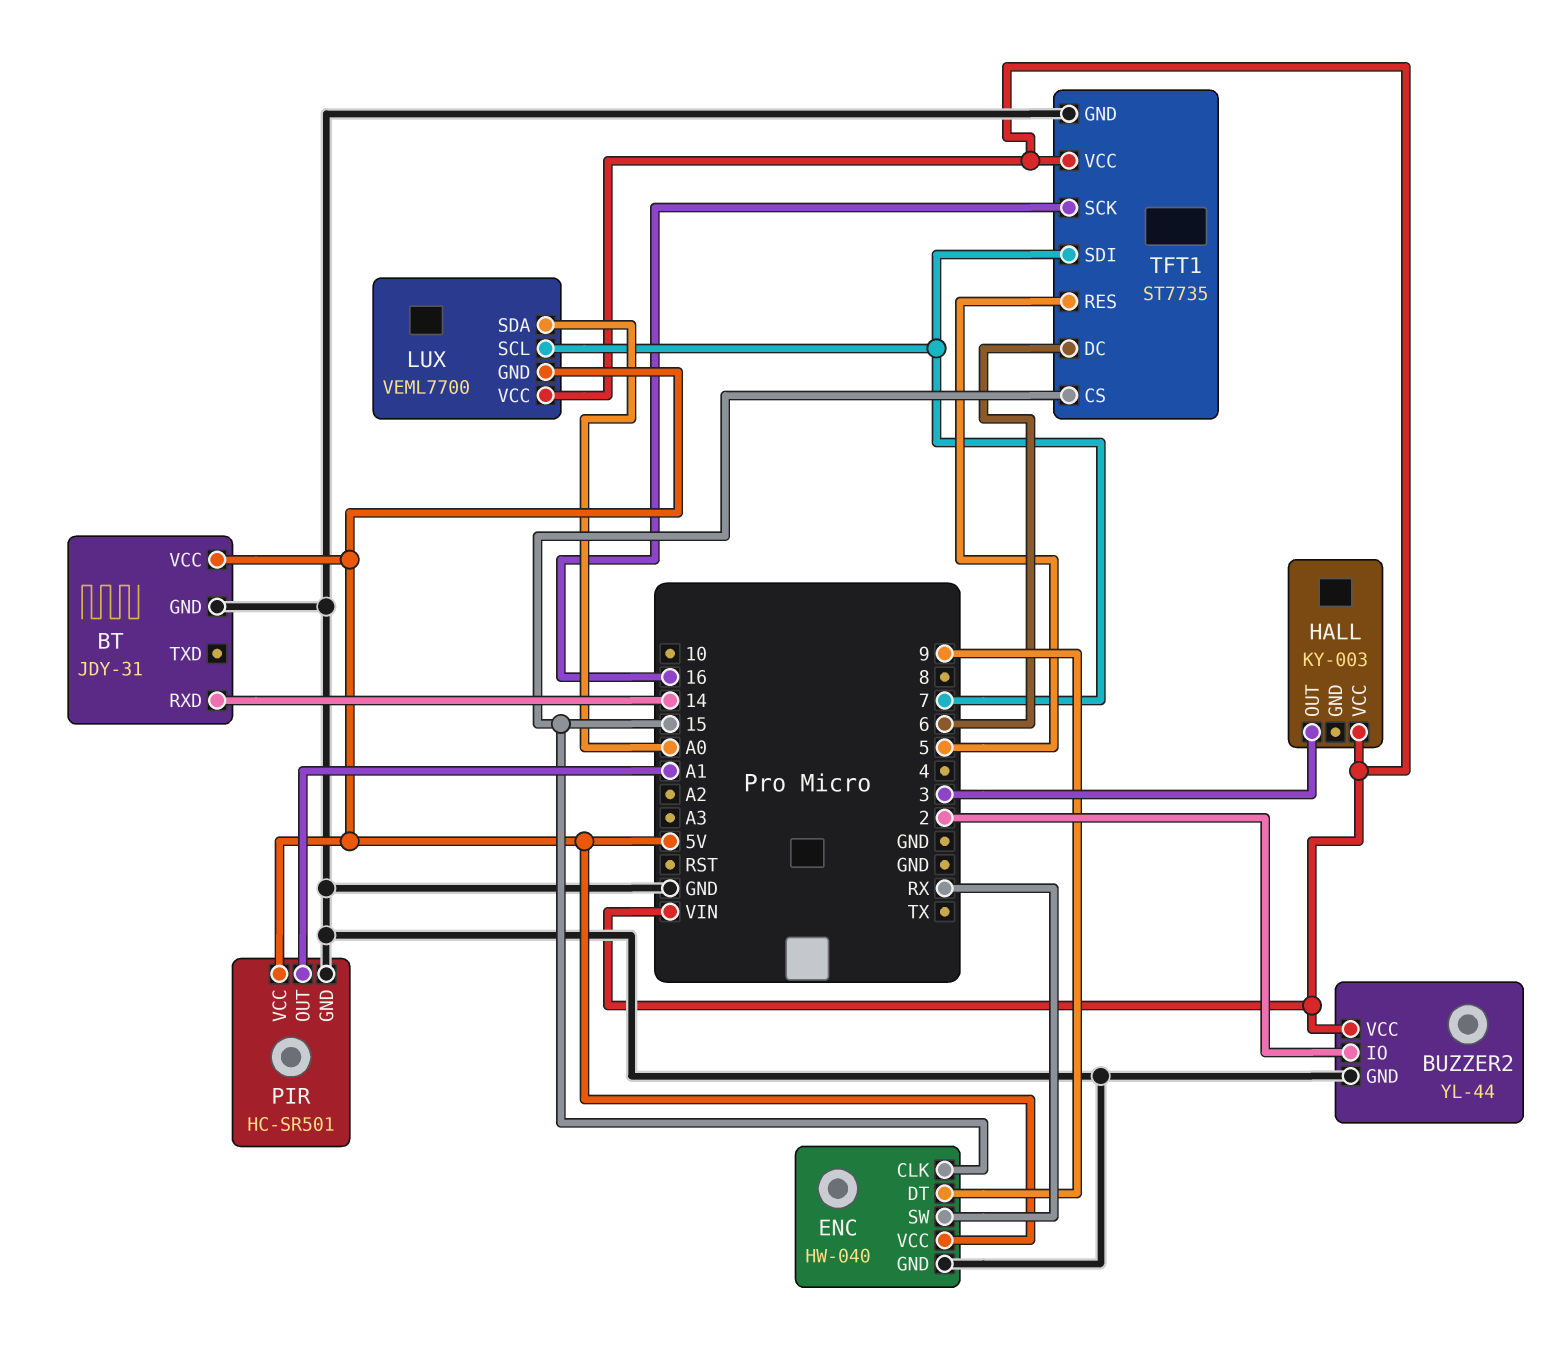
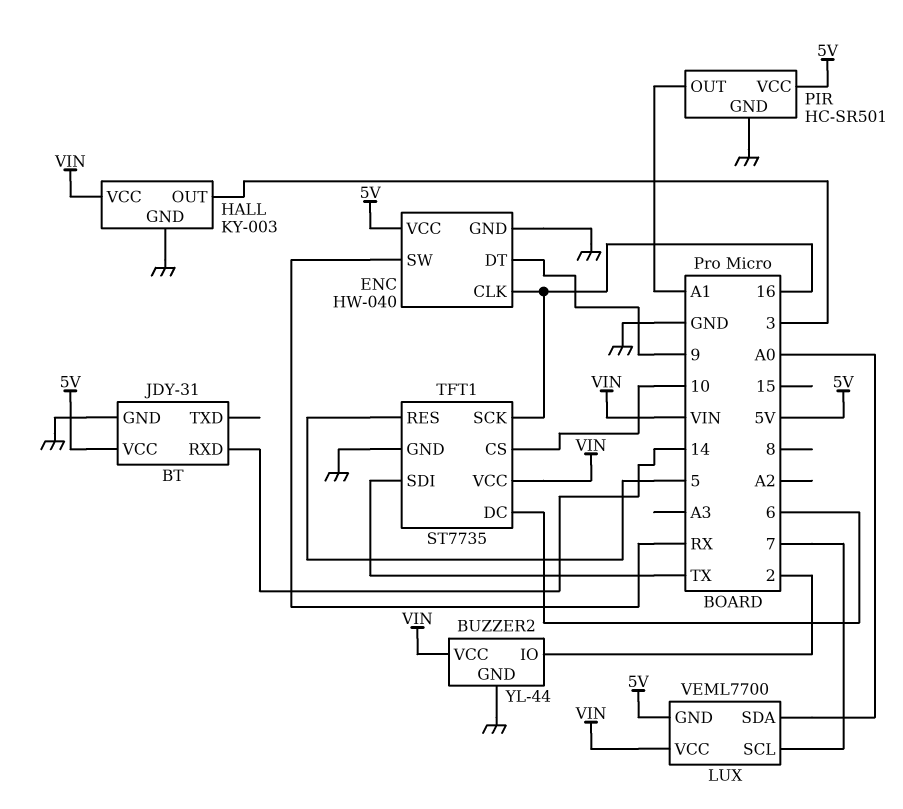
ENC pin CLK: 15 -> 16
HALL pin GND: none -> GND
TFT1 pin CS: 15 -> 10
TFT1 pin SDI: 7 -> TX

